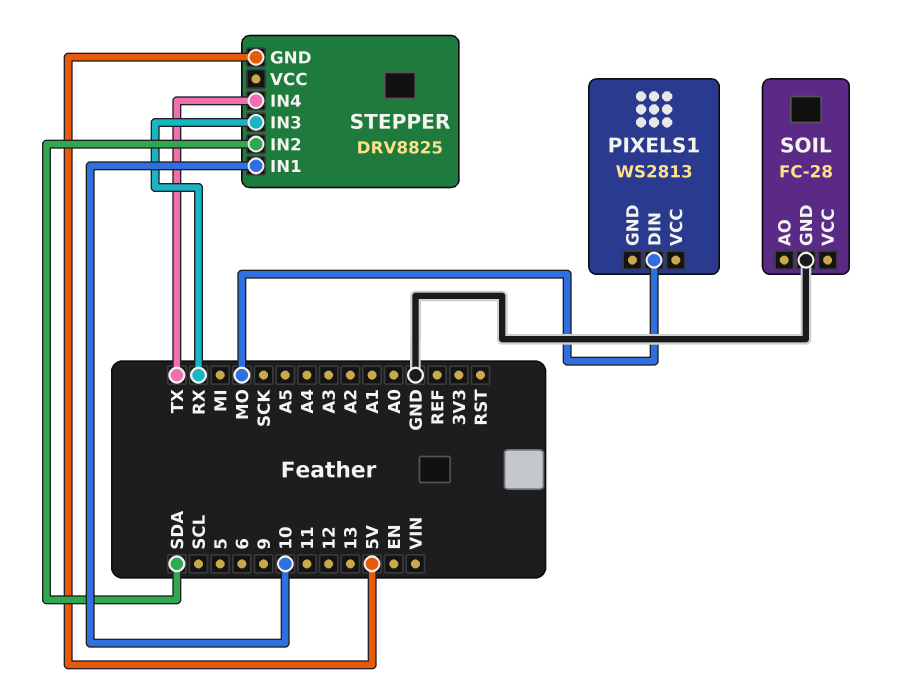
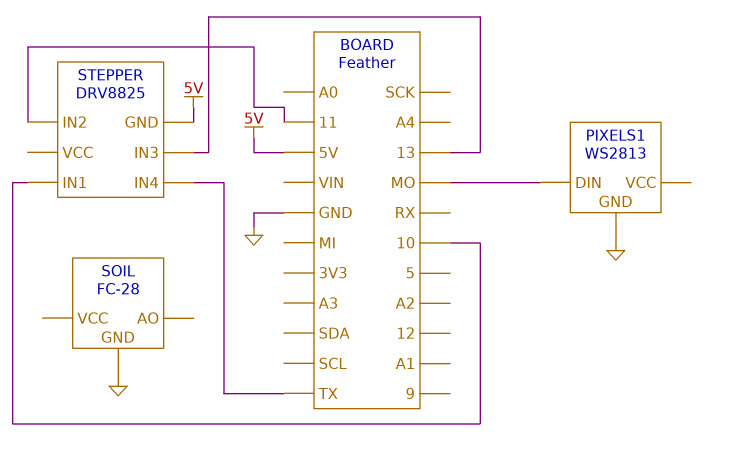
PIXELS1 pin GND: none -> GND
STEPPER pin IN2: SDA -> 11
STEPPER pin IN3: RX -> 13

